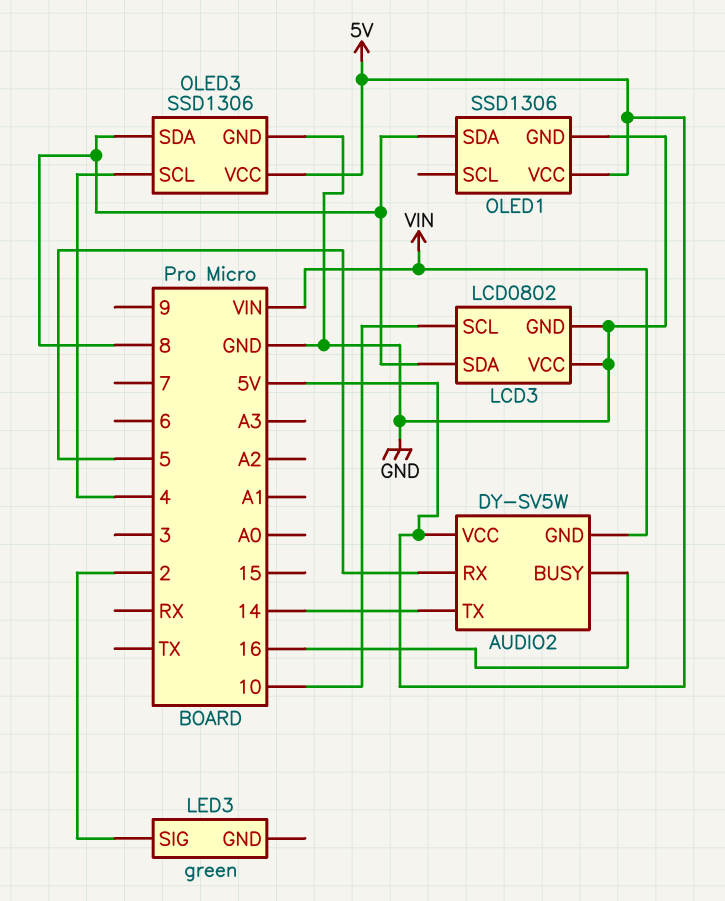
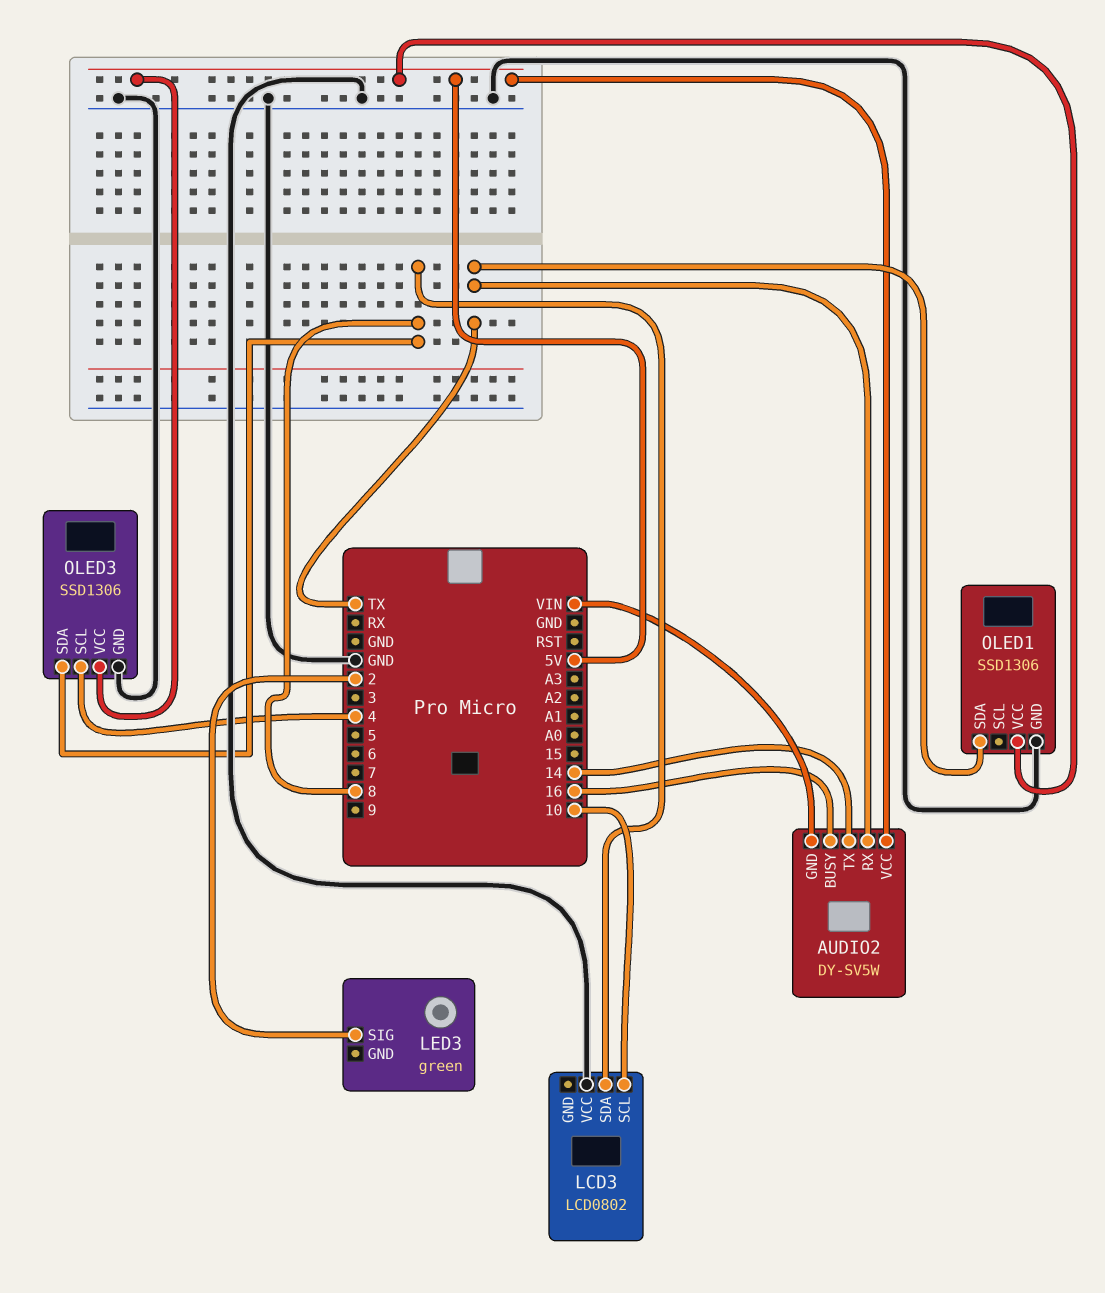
AUDIO2 pin RX: 5 -> TX
LCD3 pin GND: GND -> none
OLED1 pin SDA: 8 -> TX

